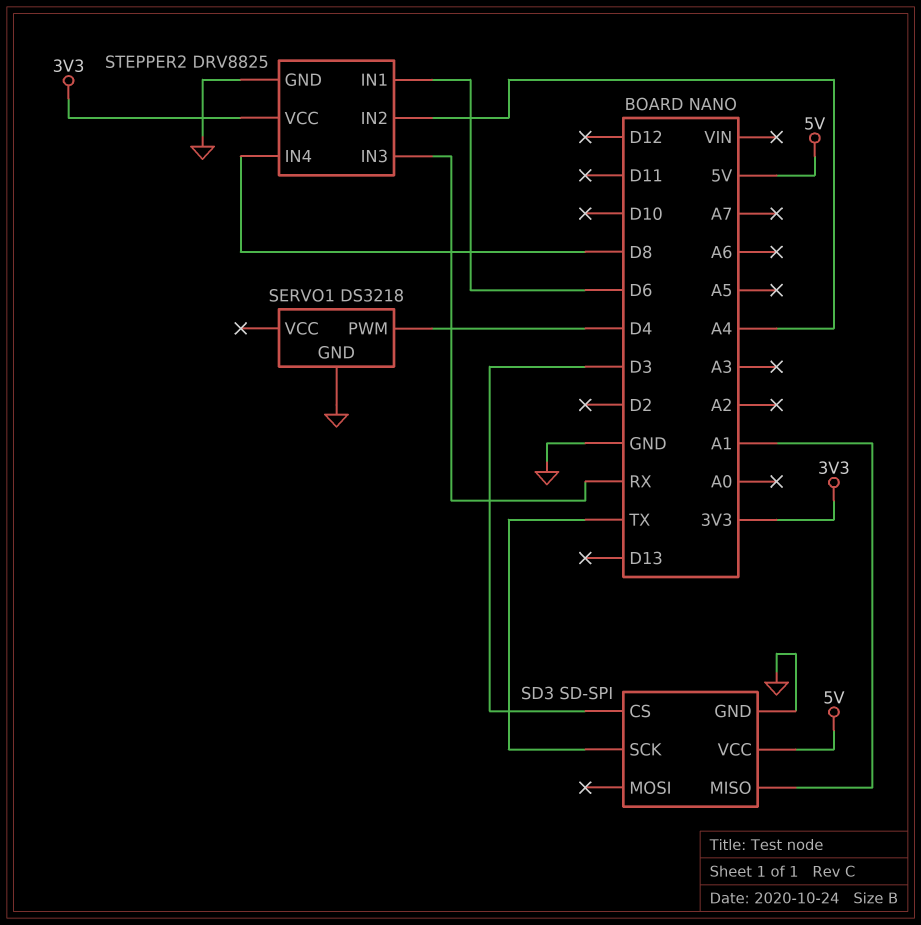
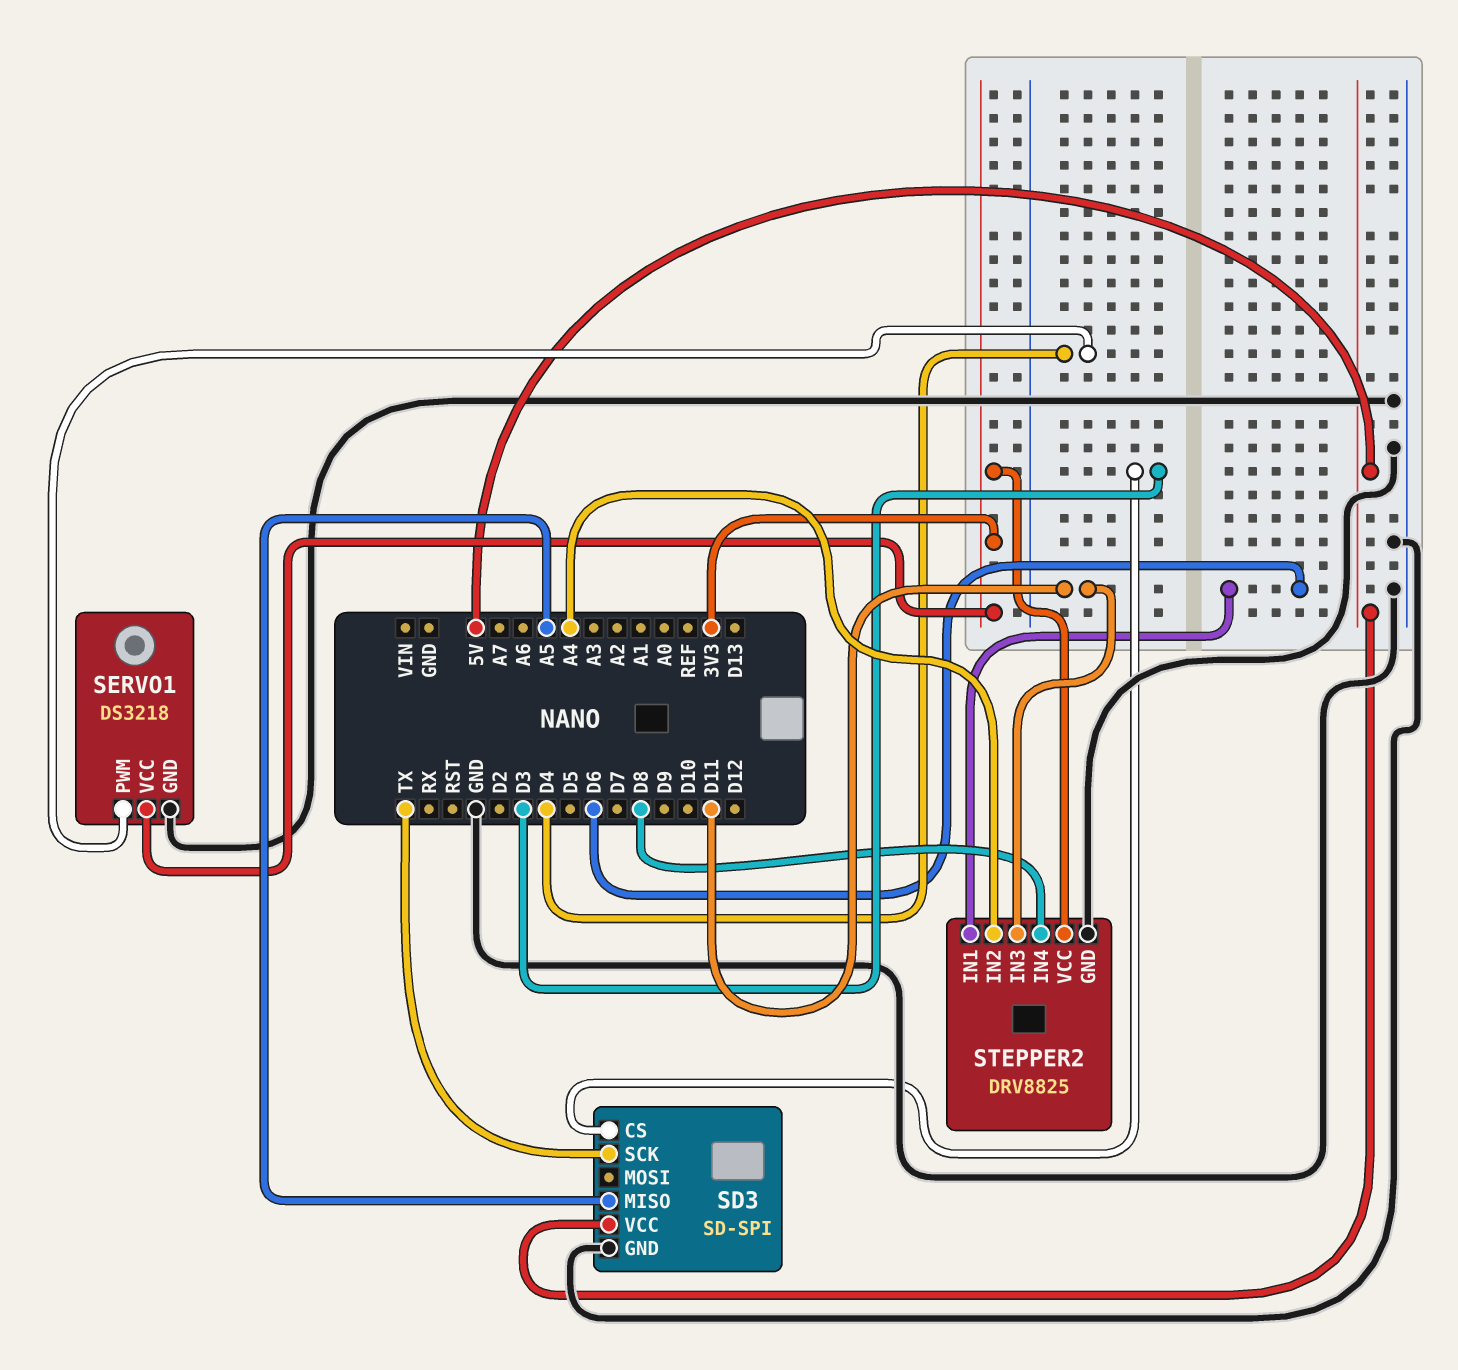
SD3 pin MISO: A1 -> A5
SERVO1 pin VCC: none -> 3V3
STEPPER2 pin IN3: RX -> D11

